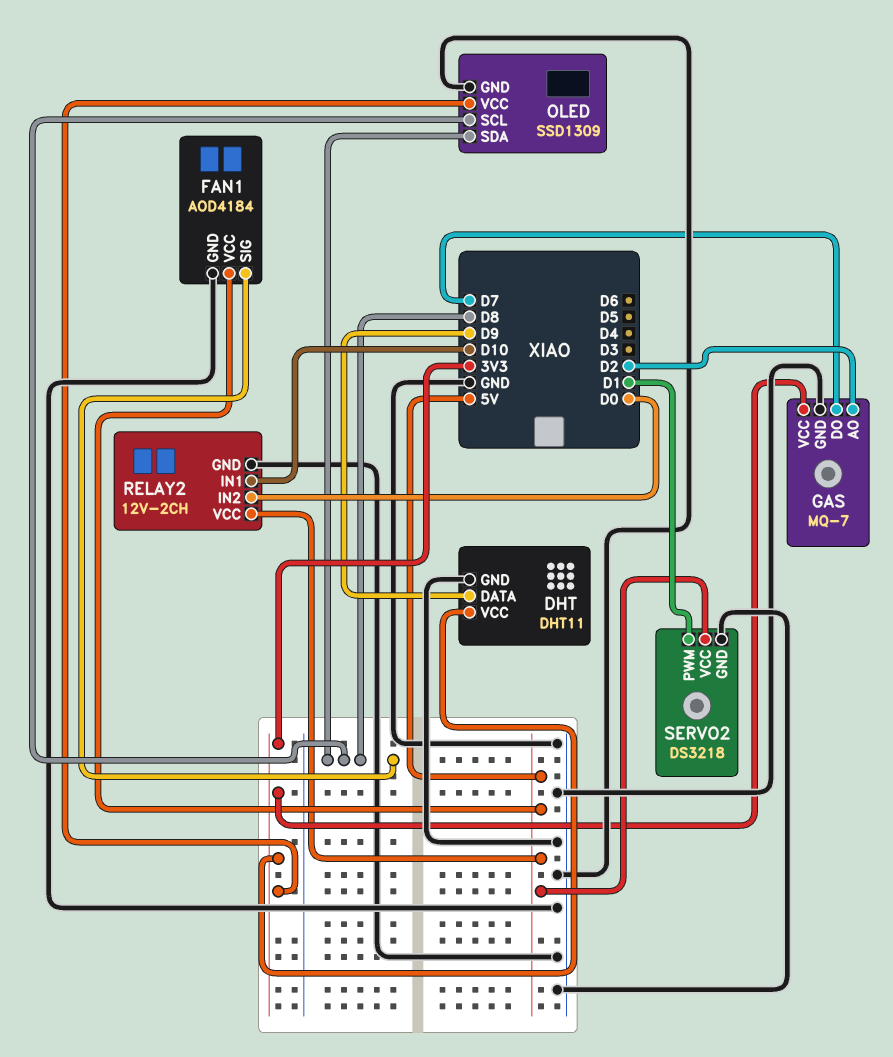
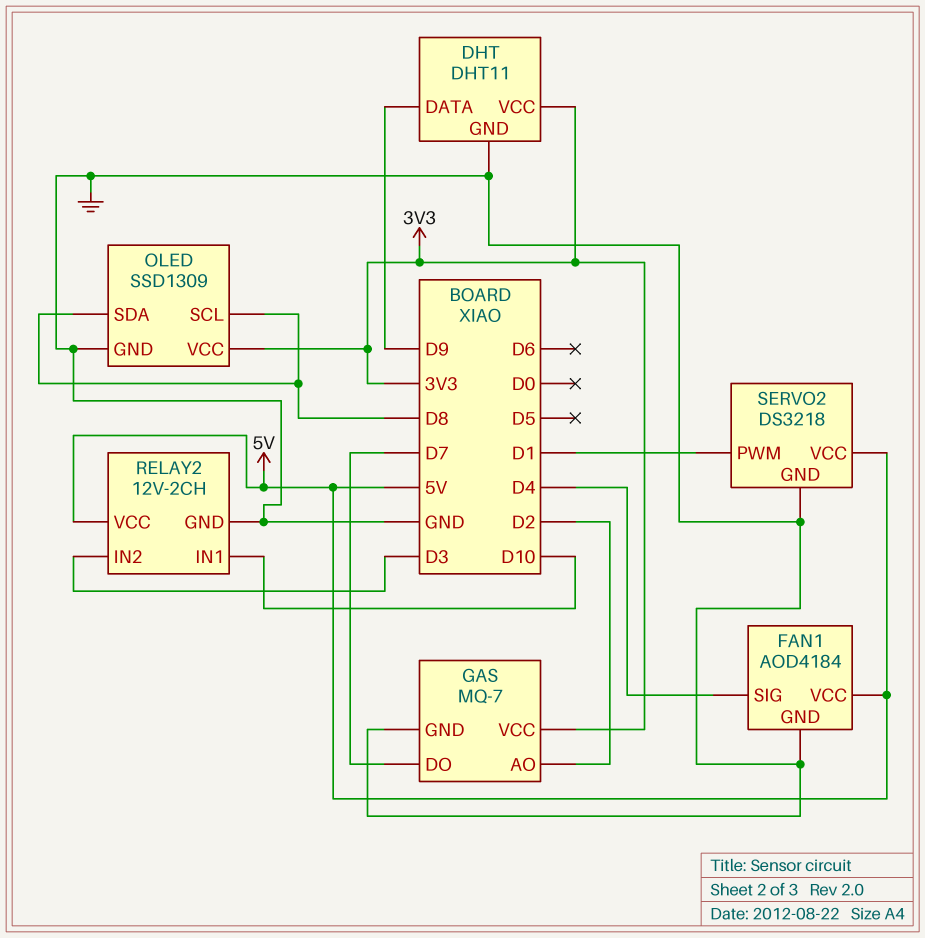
FAN1 pin SIG: D8 -> D4
RELAY2 pin IN2: D0 -> D3

